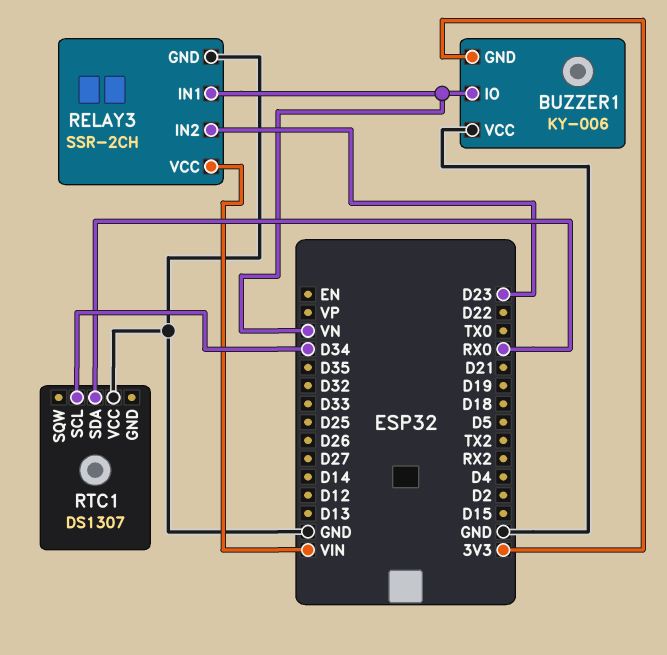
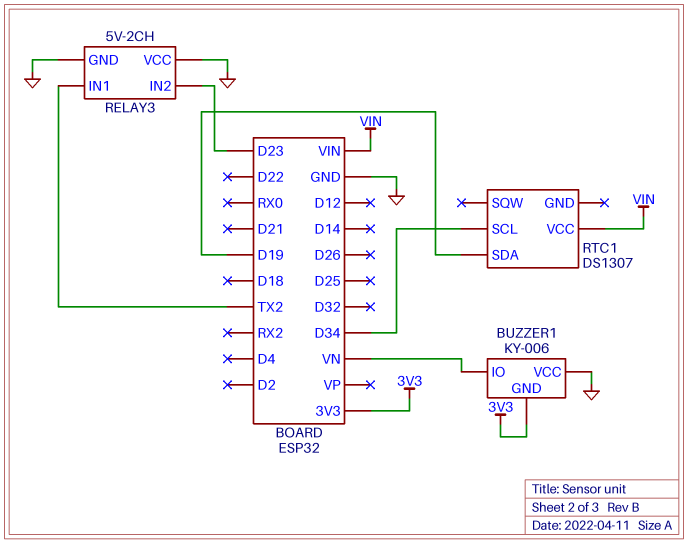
RELAY3: SSR-2CH -> 5V-2CH
RELAY3 pin IN1: VN -> TX2
RELAY3 pin VCC: VIN -> GND
RTC1 pin SDA: RX0 -> D19
RTC1 pin VCC: GND -> VIN

